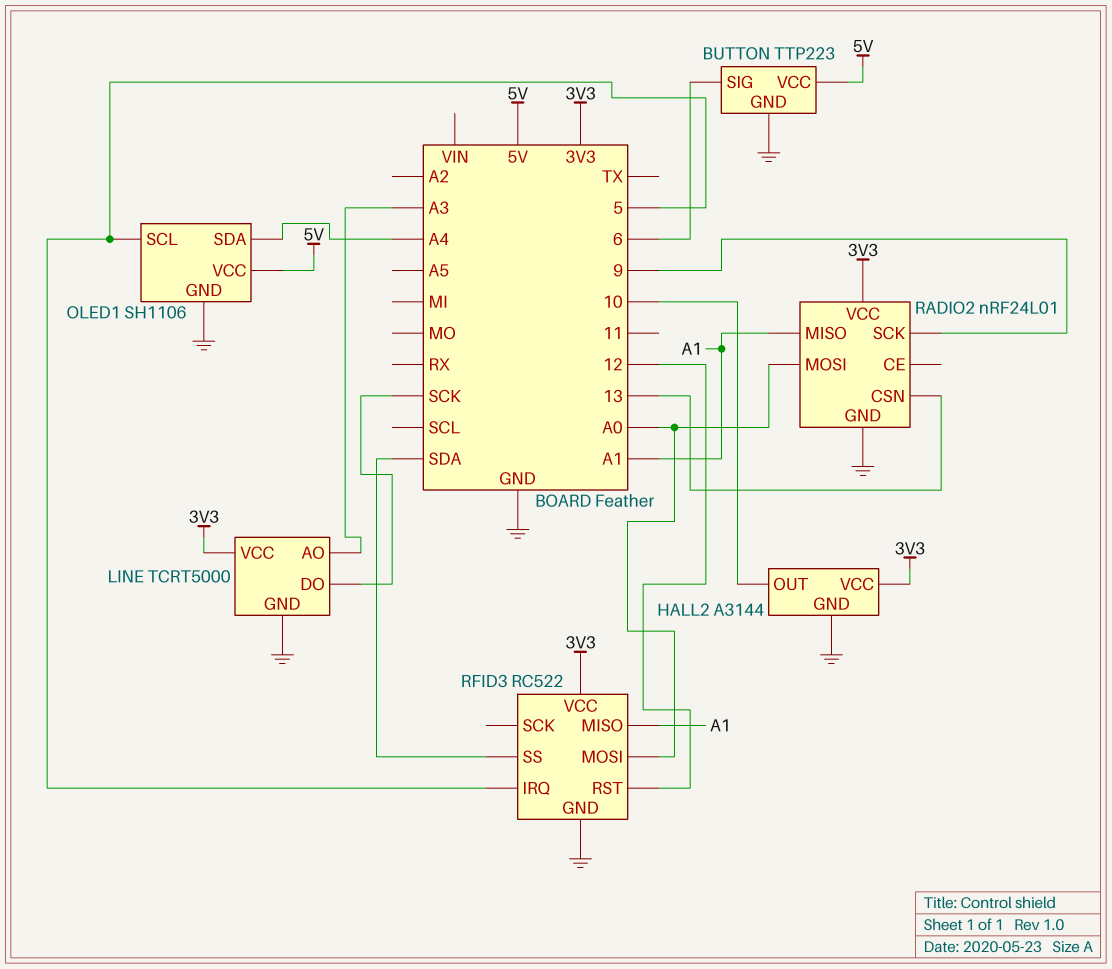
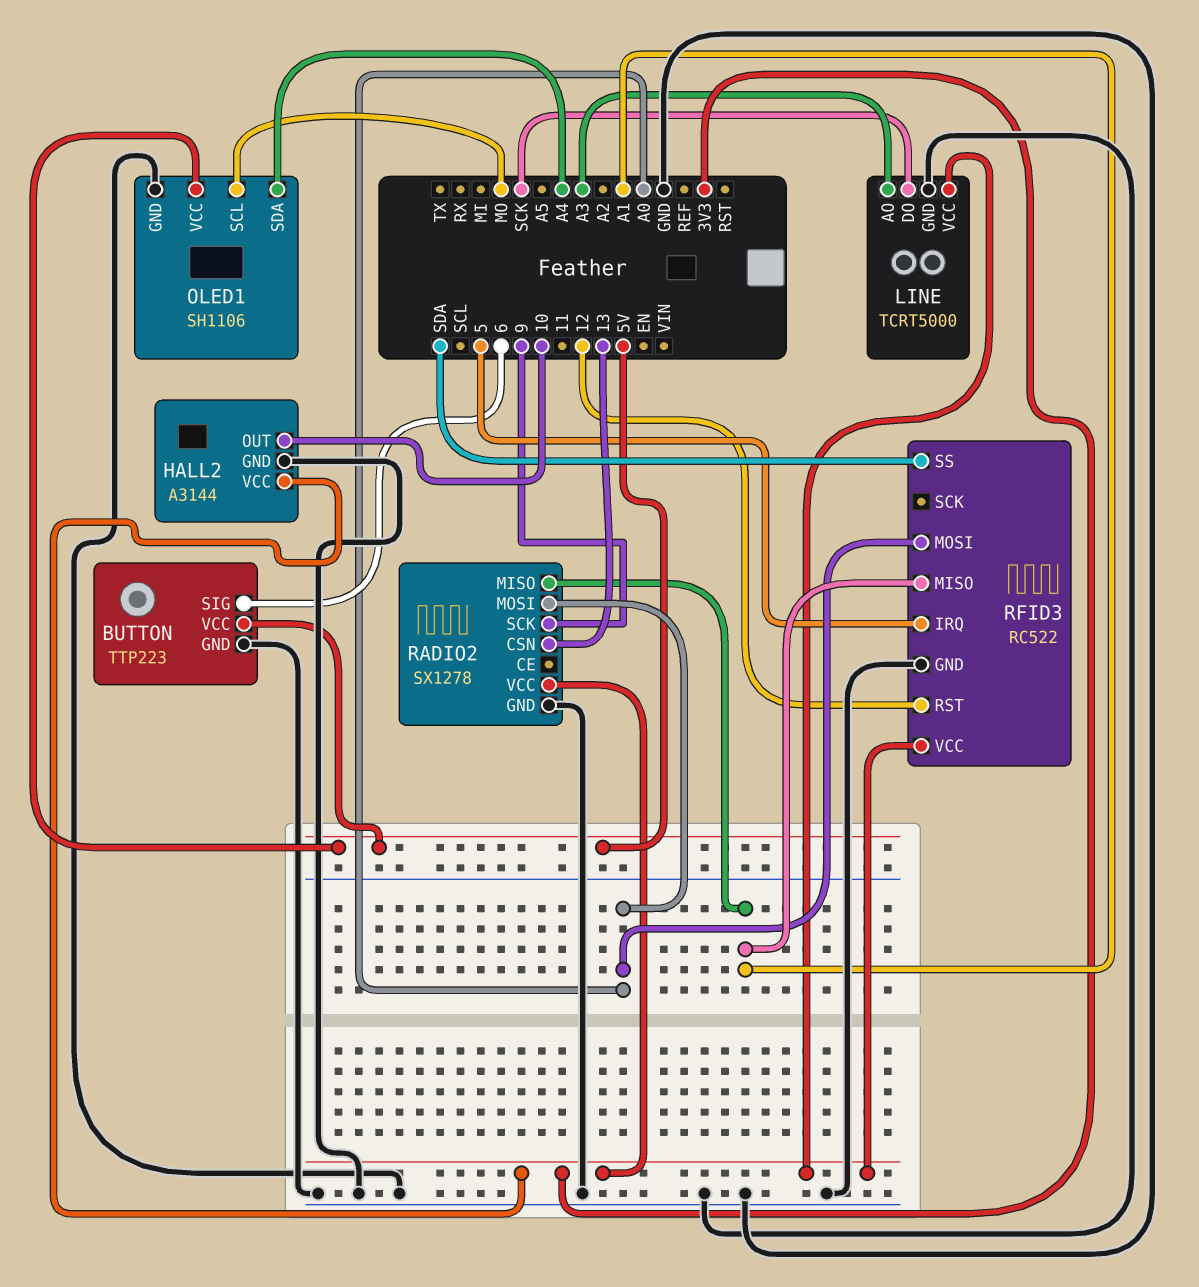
OLED1 pin SCL: 5 -> MO
RADIO2: nRF24L01 -> SX1278

